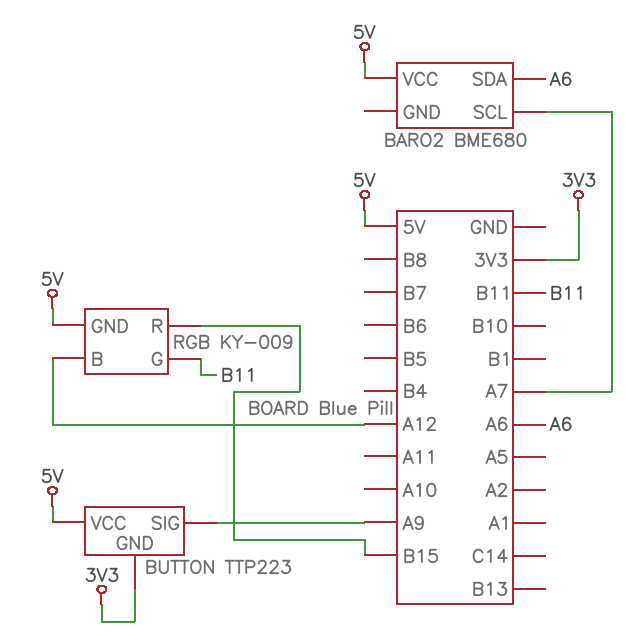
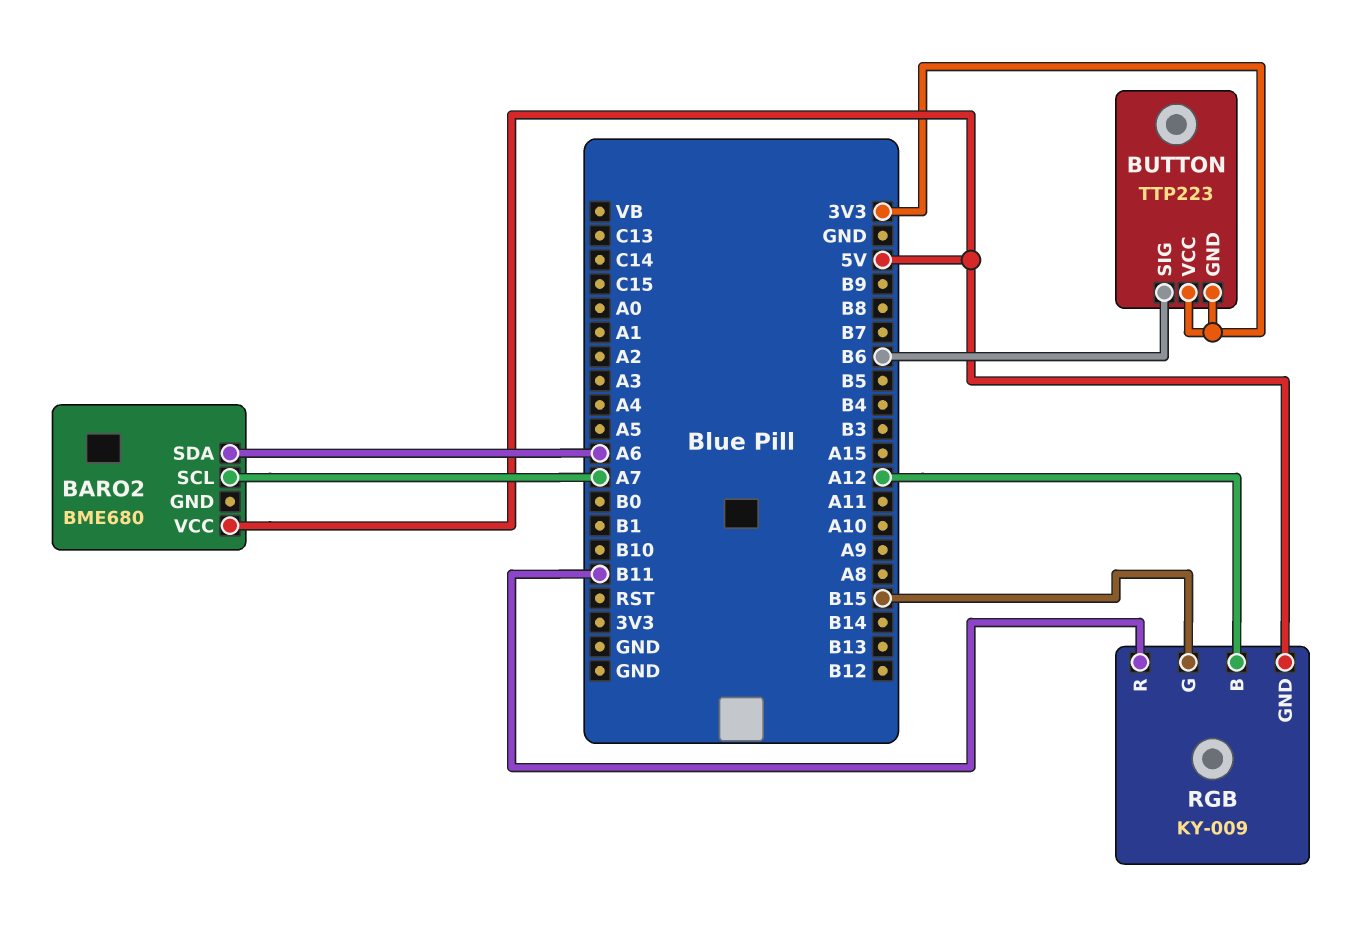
BUTTON pin SIG: A9 -> B6
BUTTON pin VCC: 5V -> 3V3
RGB pin G: B11 -> B15
RGB pin R: B15 -> B11

